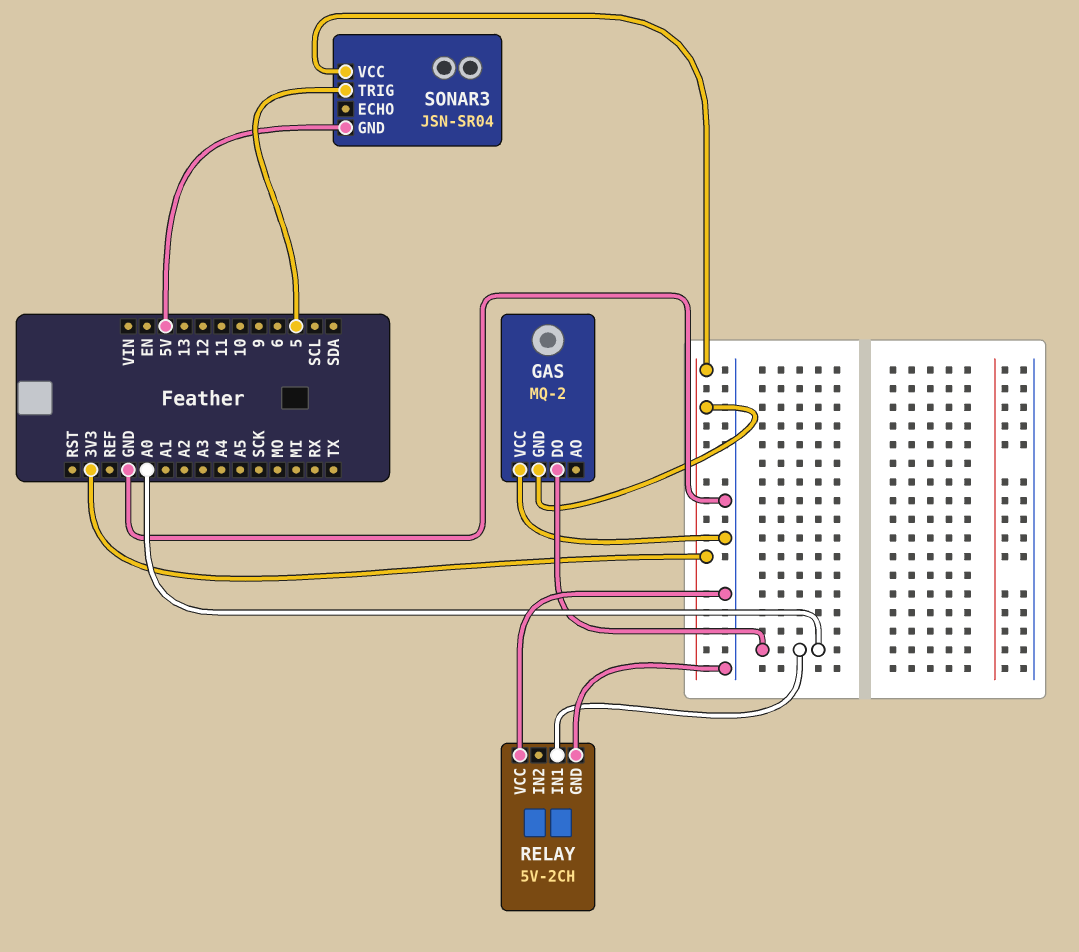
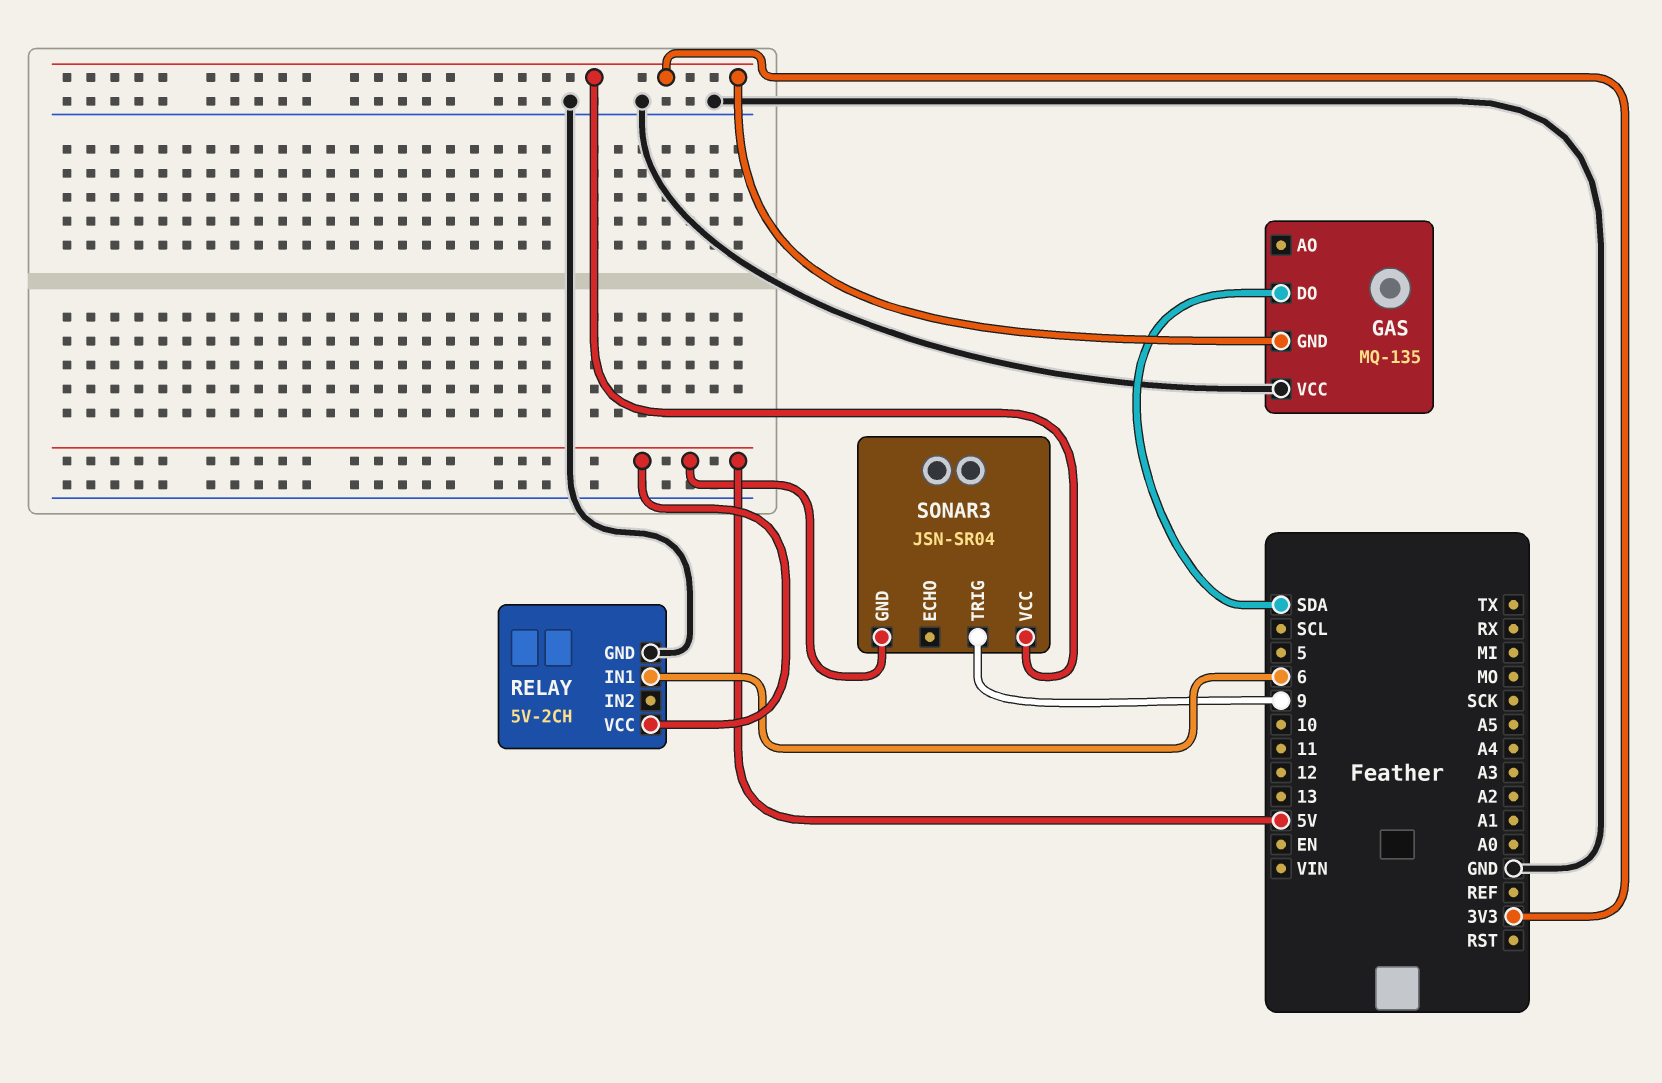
GAS: MQ-2 -> MQ-135
GAS pin DO: A0 -> SDA
RELAY pin IN1: A0 -> 6
RELAY pin VCC: GND -> 5V
SONAR3 pin TRIG: 5 -> 9

